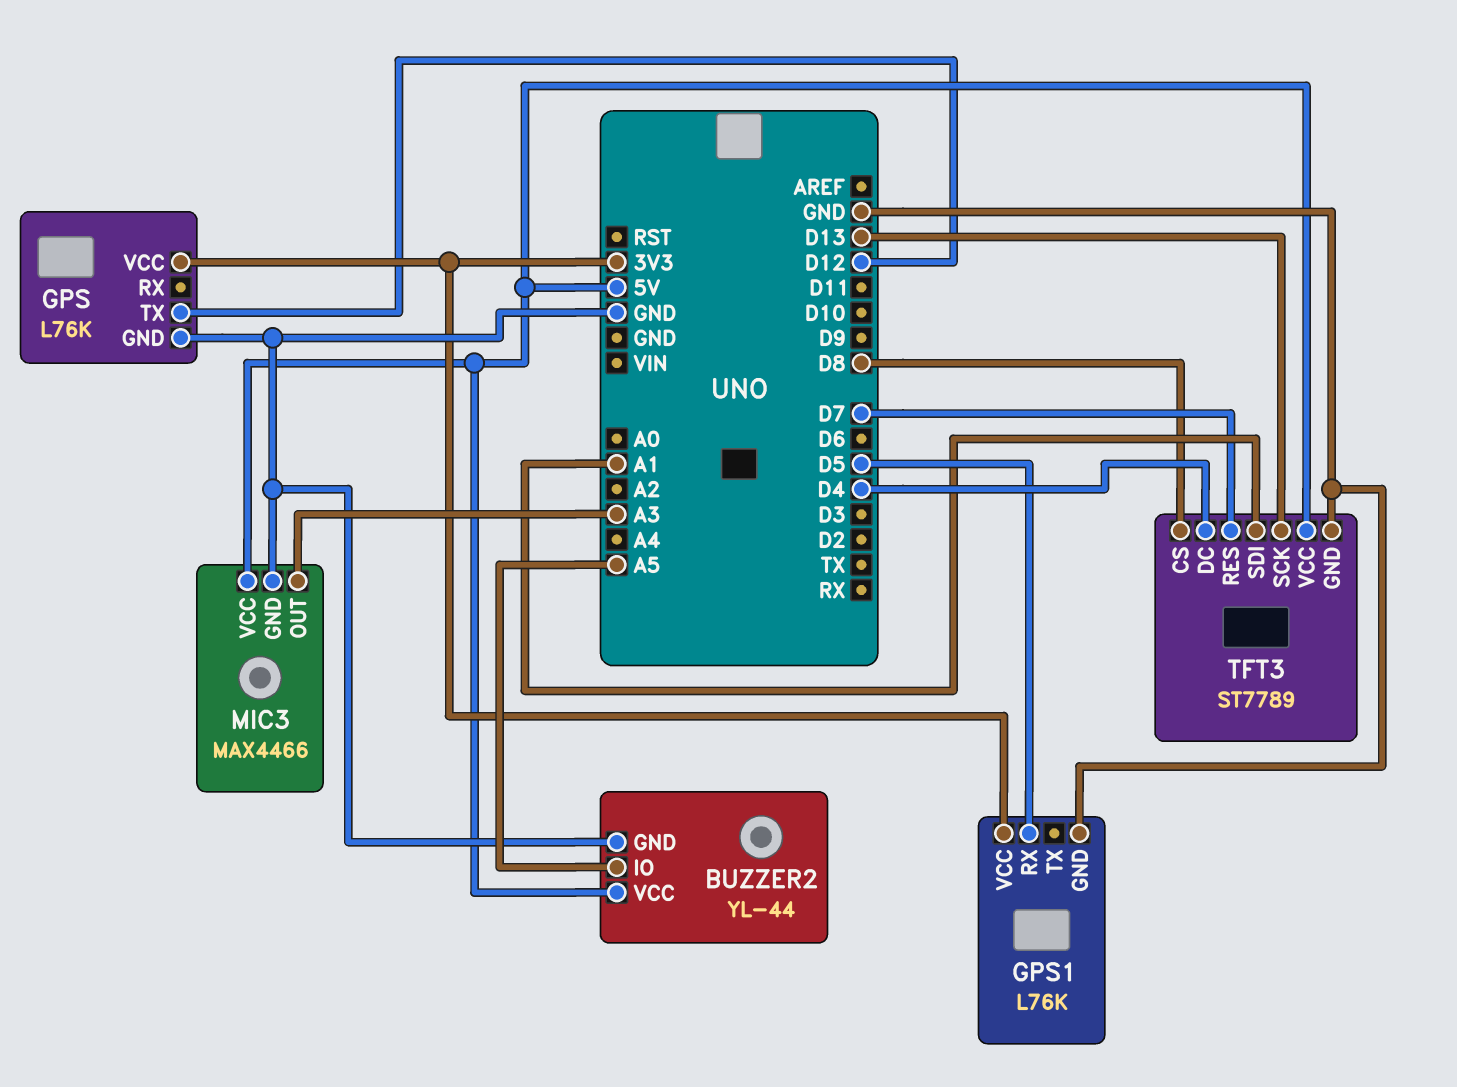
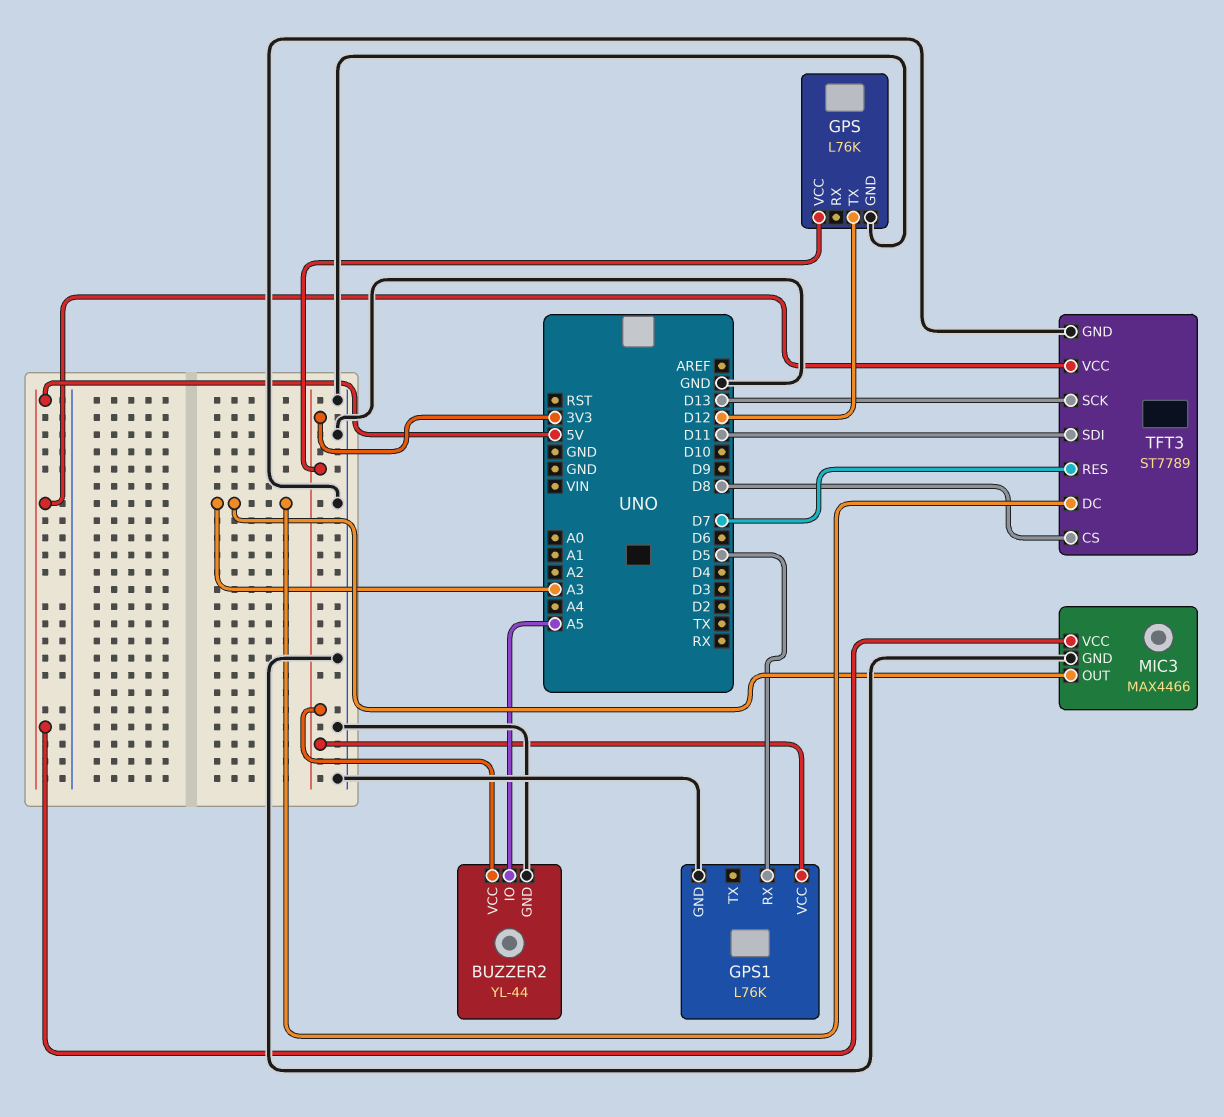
BUZZER2 pin VCC: 5V -> 3V3
TFT3 pin DC: D4 -> A3
TFT3 pin SDI: A1 -> D11

